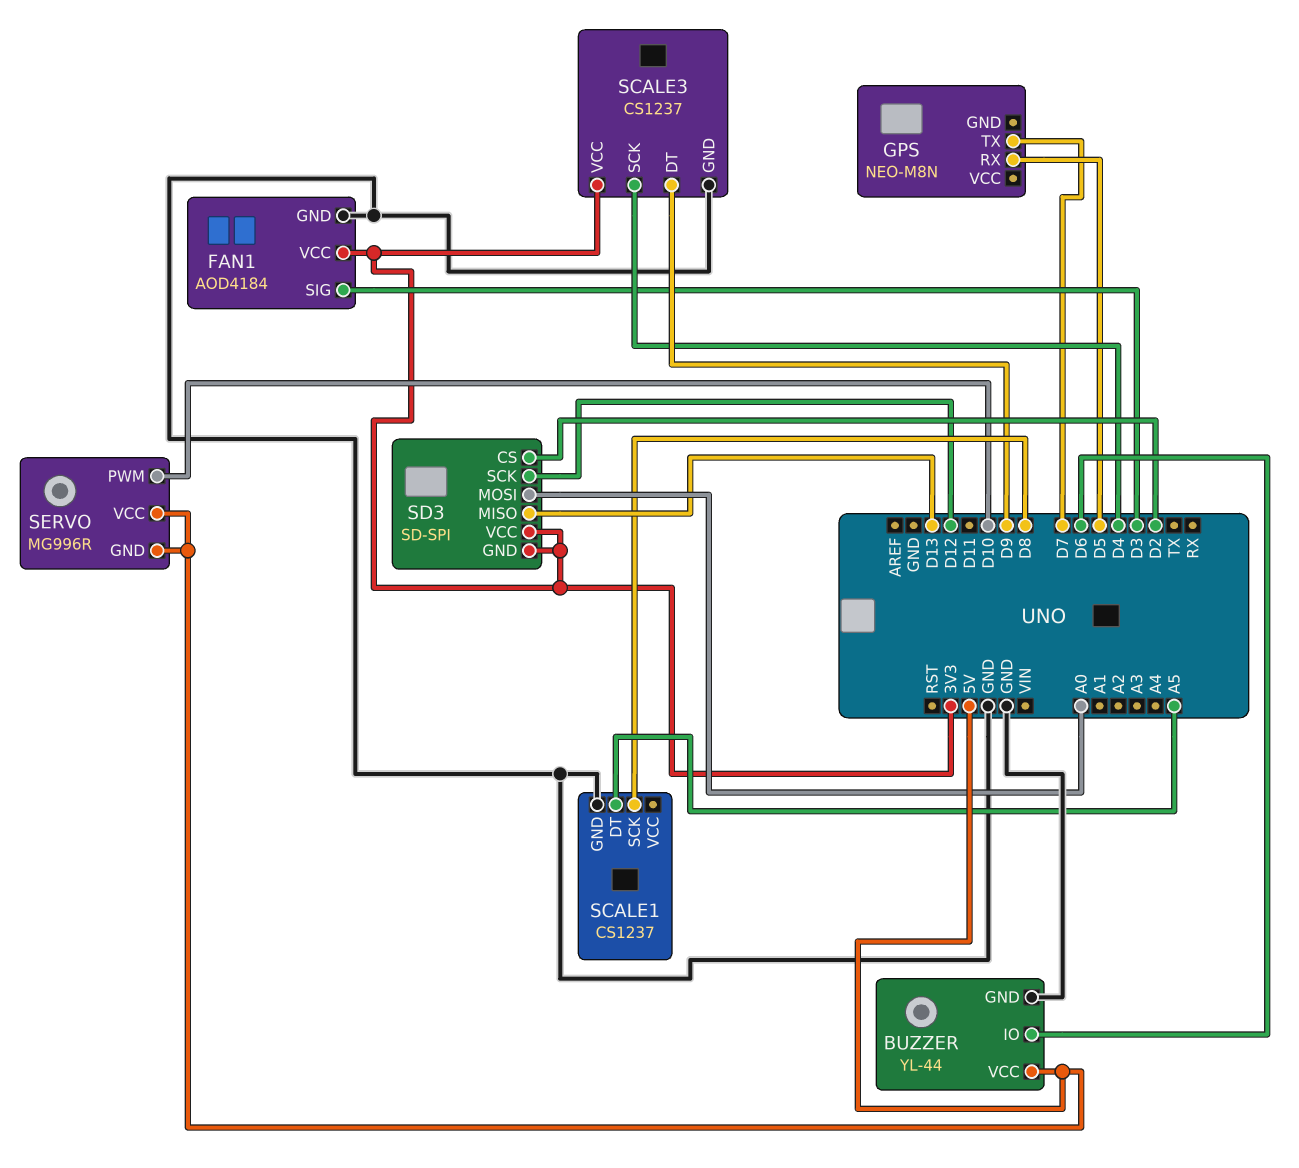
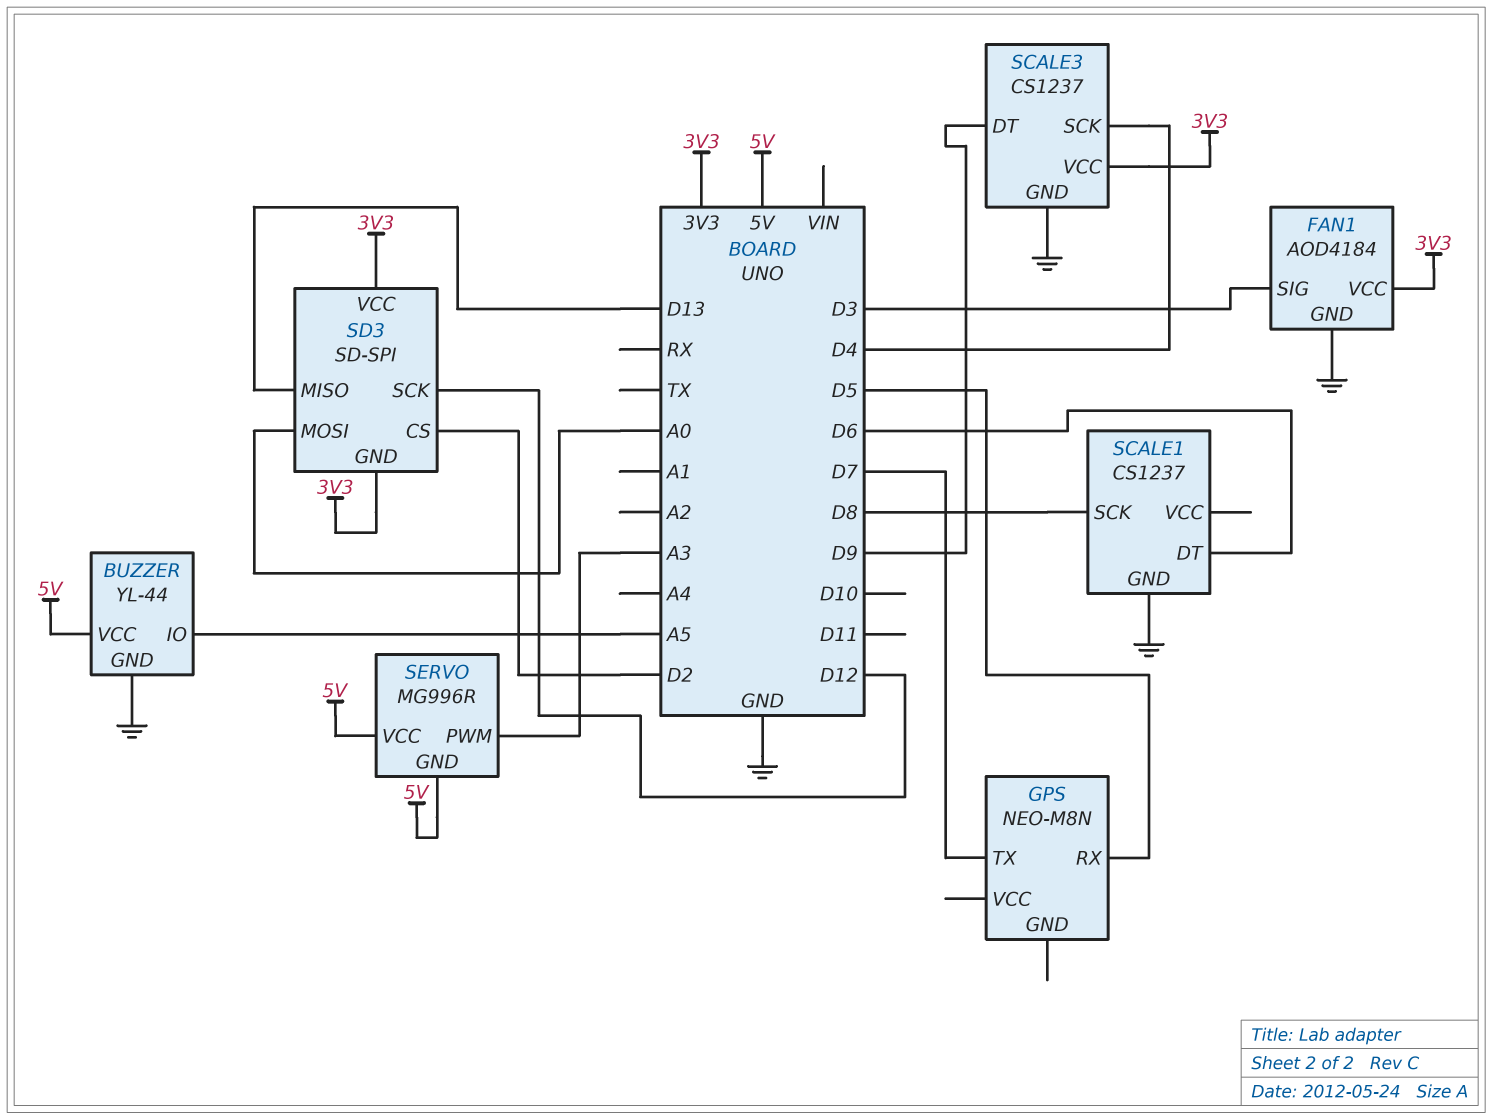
BUZZER pin IO: D6 -> A5
SCALE1 pin DT: A5 -> D6
SERVO pin PWM: D10 -> A3

